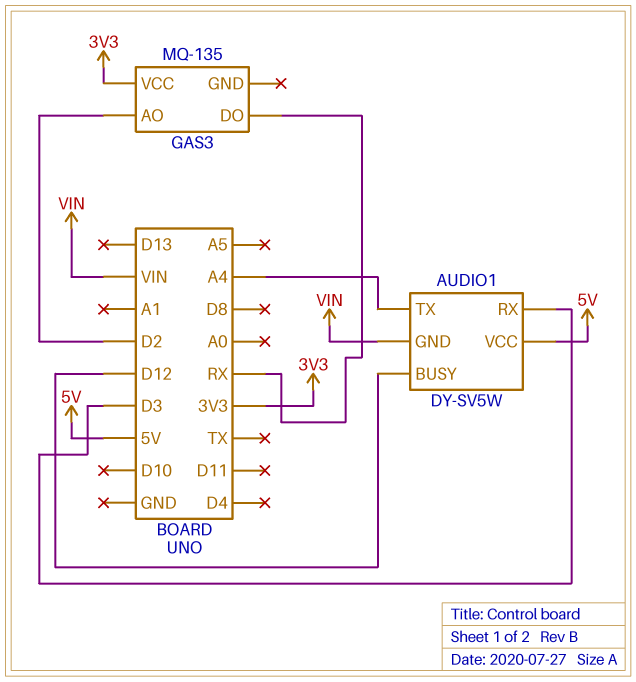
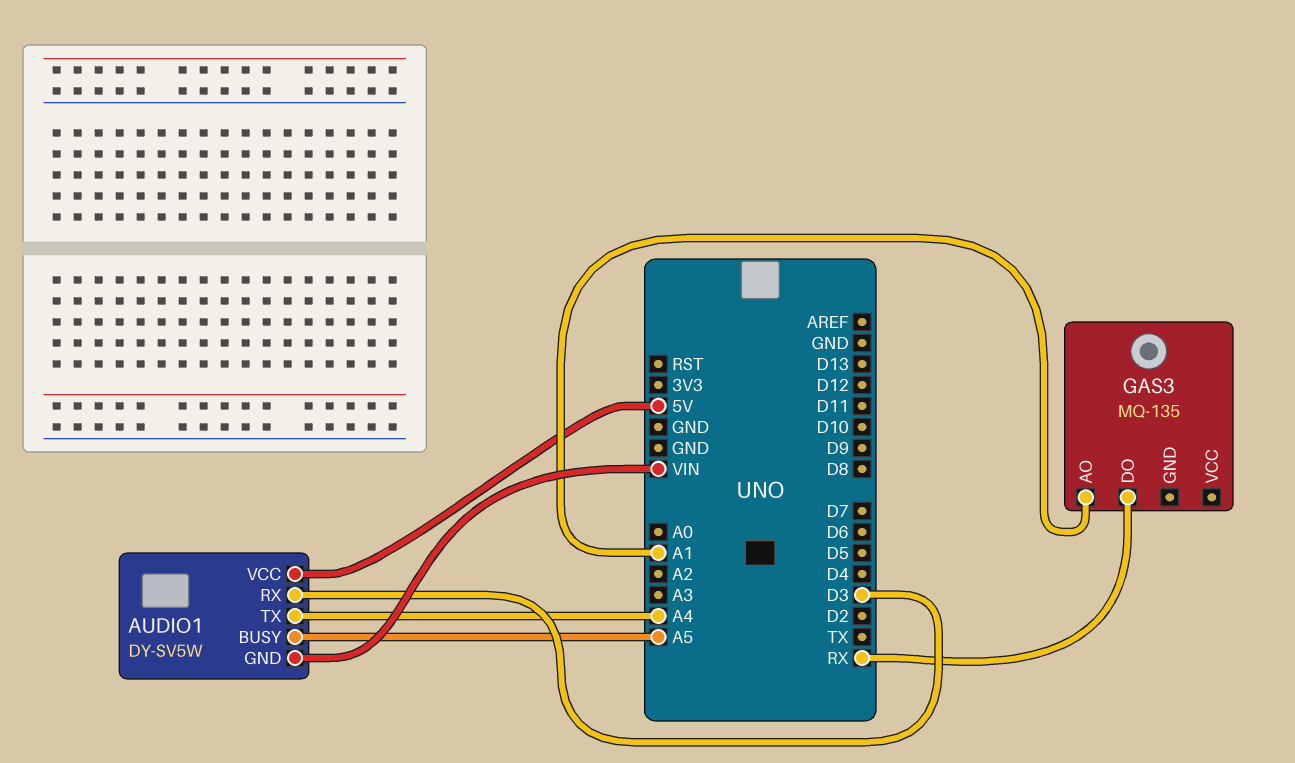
AUDIO1 pin BUSY: D12 -> A5
GAS3 pin AO: D2 -> A1
GAS3 pin VCC: 3V3 -> none

